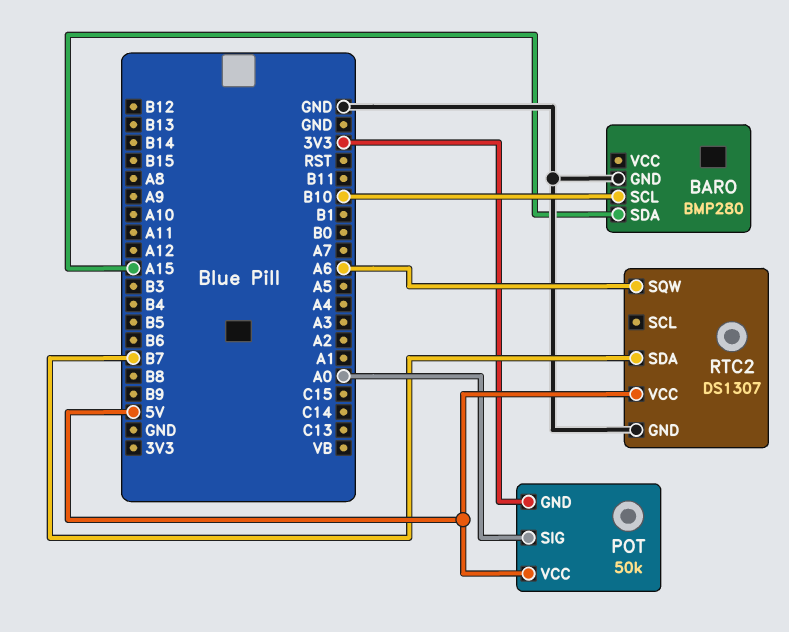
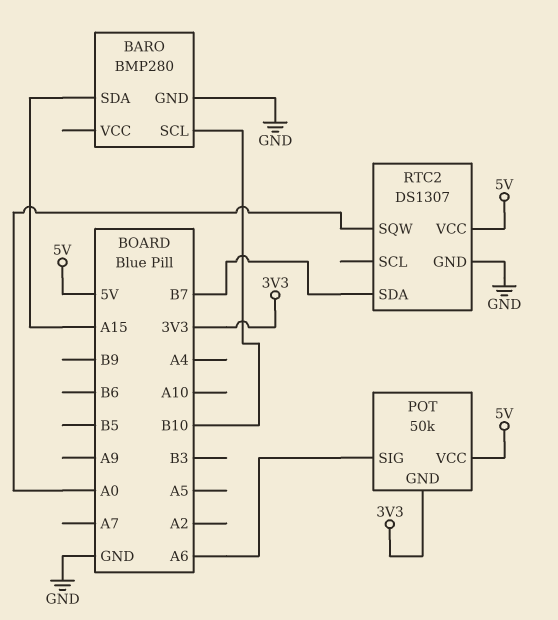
POT pin SIG: A0 -> A6
RTC2 pin SQW: A6 -> A0

